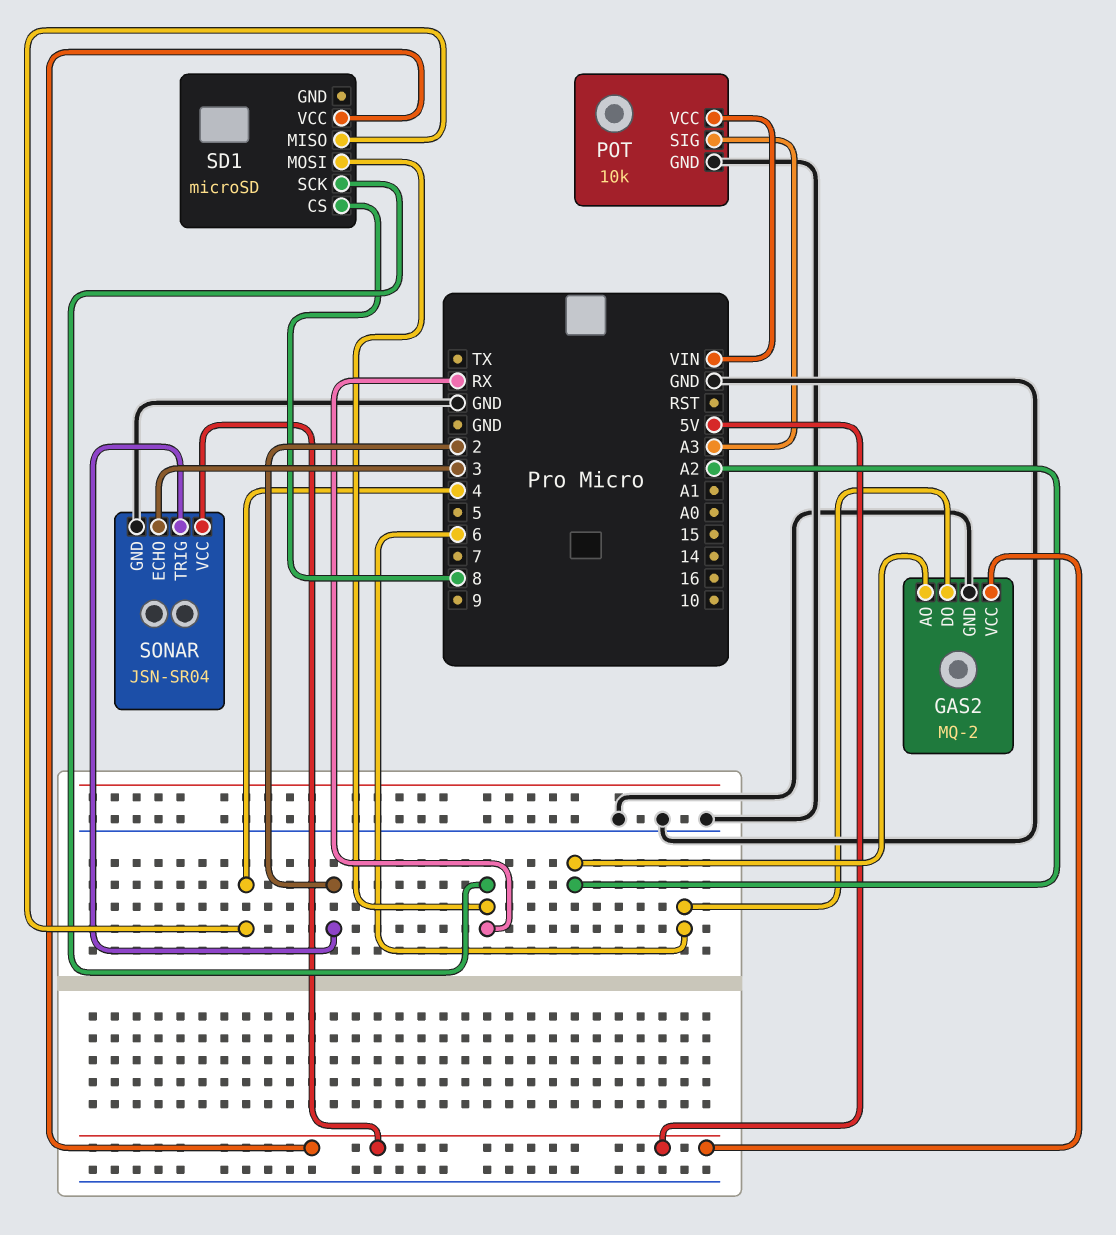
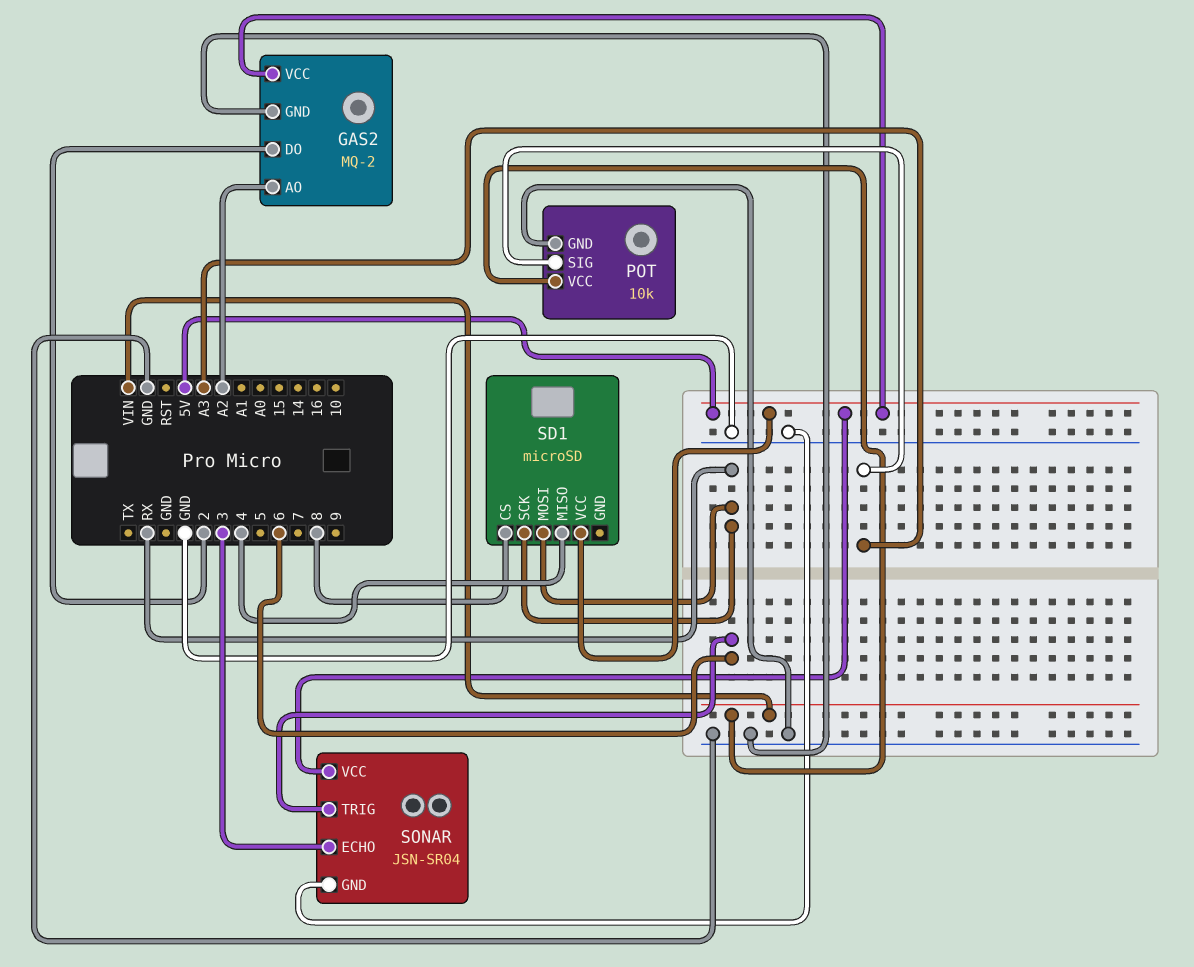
GAS2 pin DO: 6 -> 2
SONAR pin TRIG: 2 -> 6

